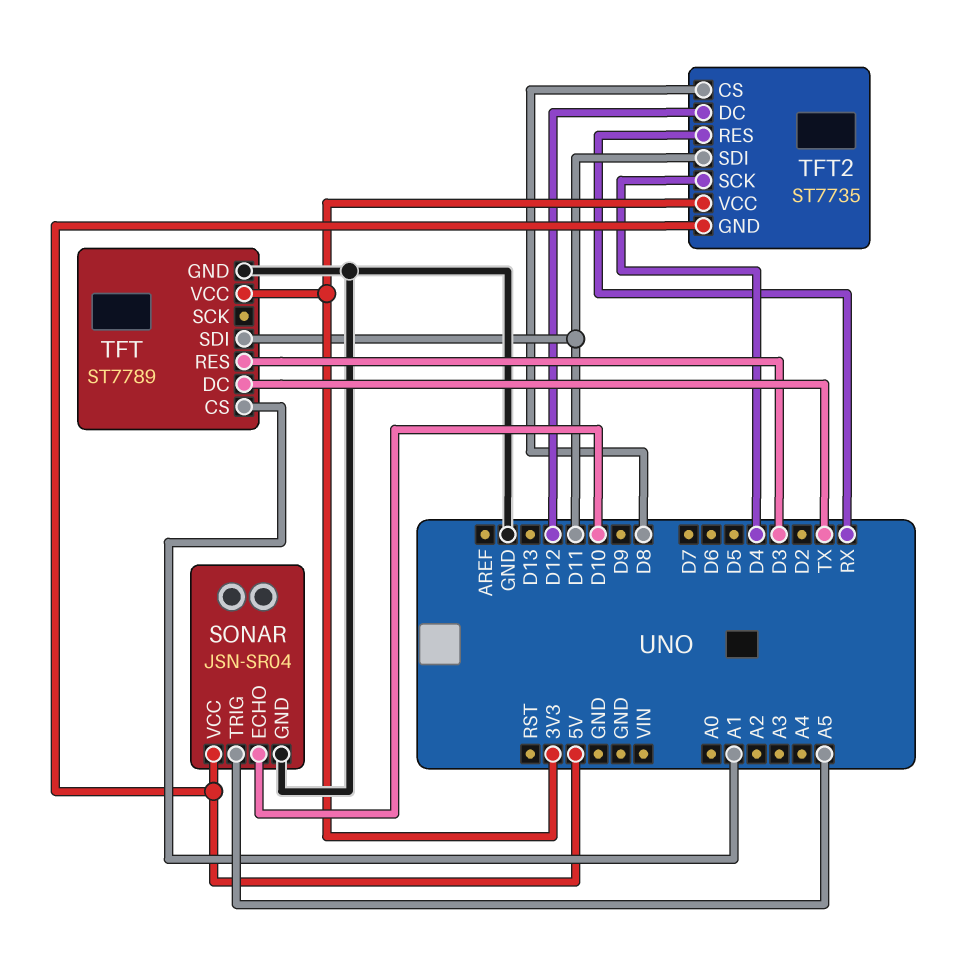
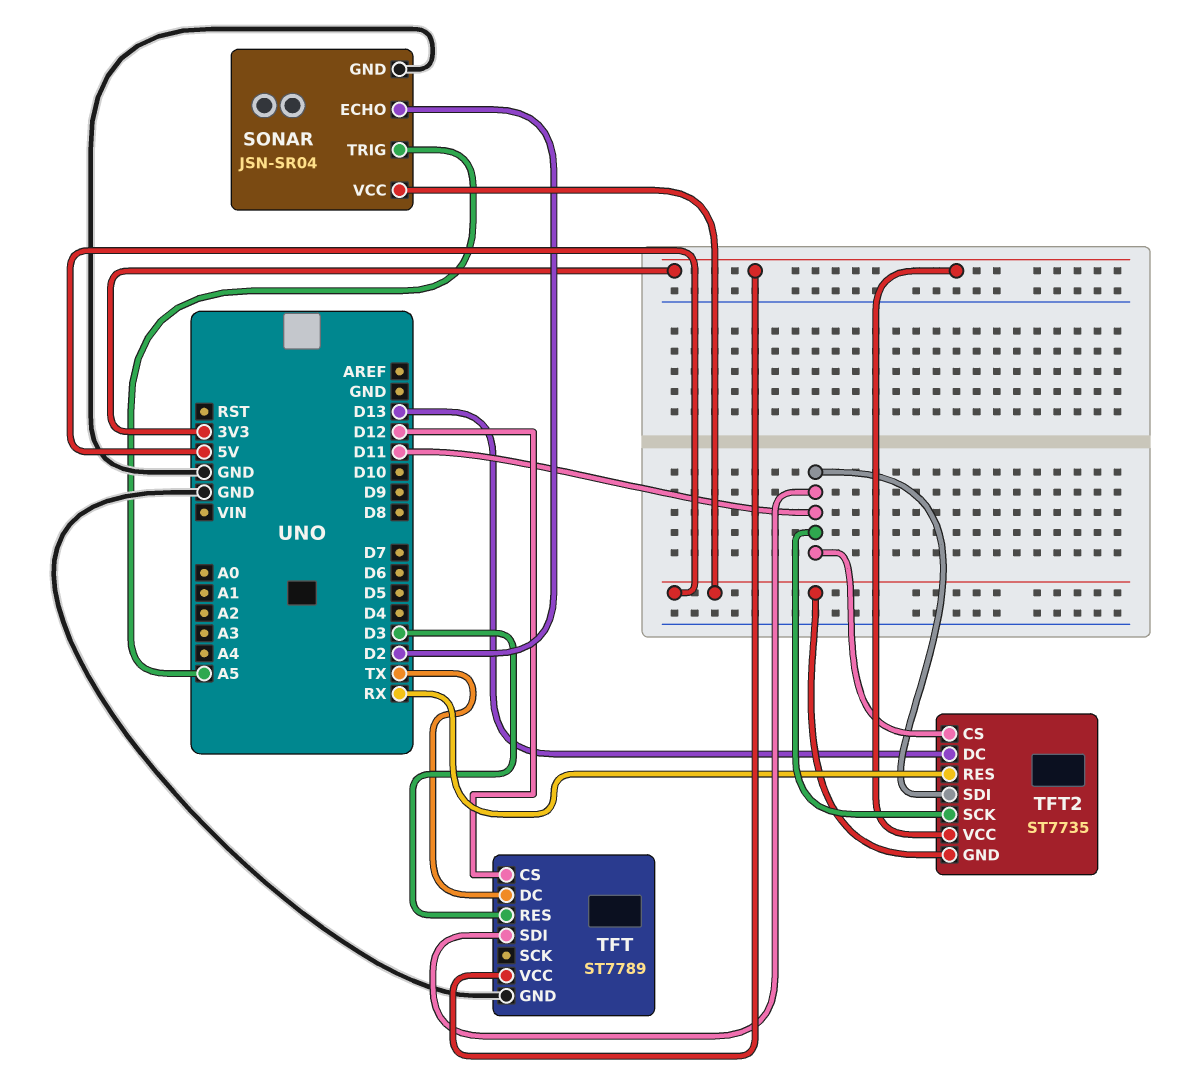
SONAR pin ECHO: D10 -> D2
TFT pin CS: A1 -> D12
TFT2 pin CS: D8 -> D11
TFT2 pin DC: D12 -> D13
TFT2 pin SCK: D4 -> D11

